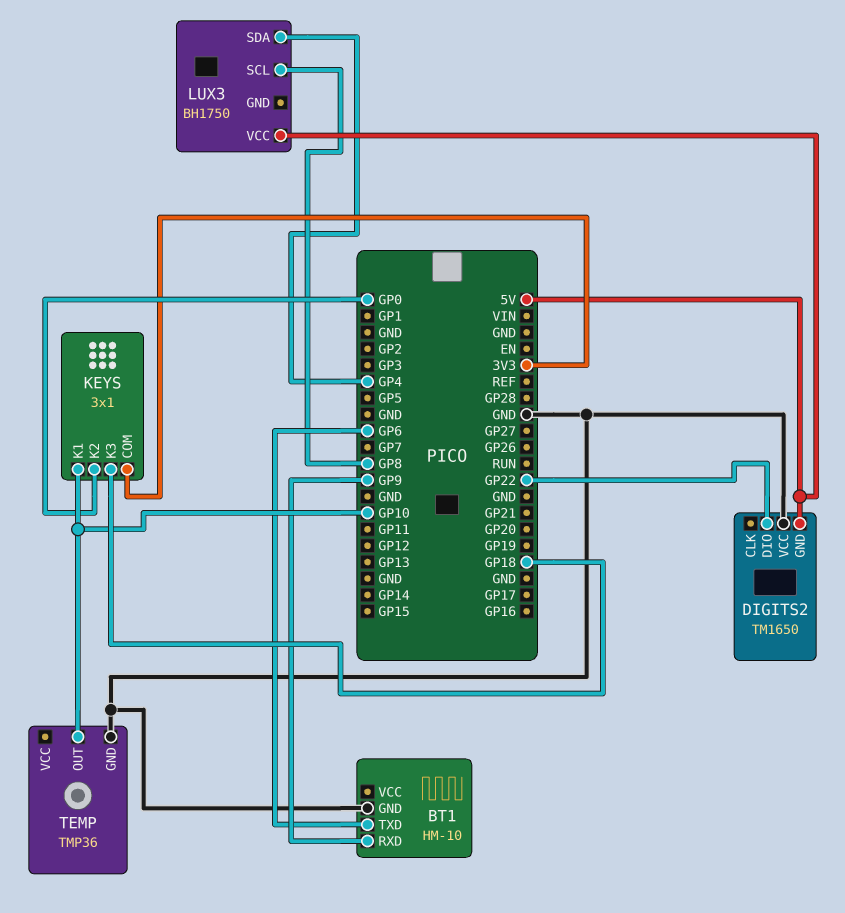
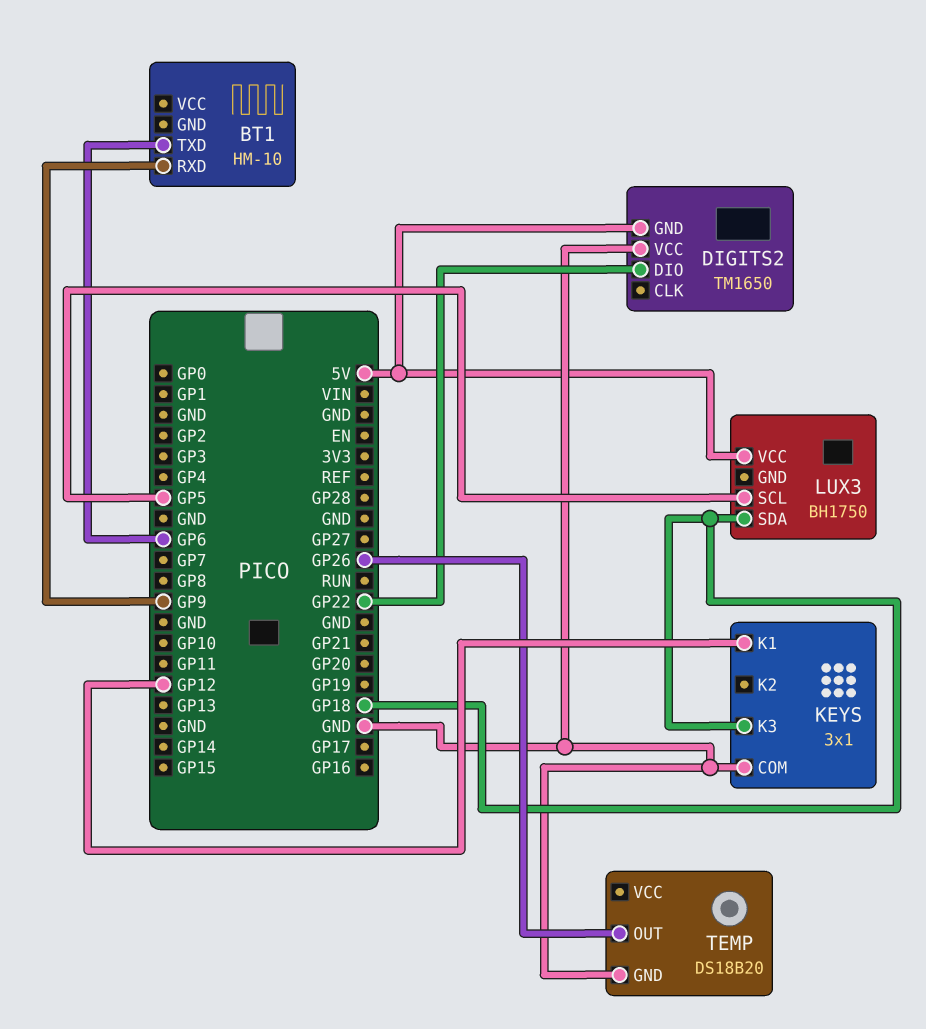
BT1 pin GND: GND -> none
KEYS pin COM: 3V3 -> GND
KEYS pin K1: GP10 -> GP12
KEYS pin K2: GP0 -> none
LUX3 pin SCL: GP8 -> GP5
LUX3 pin SDA: GP4 -> GP18
TEMP: TMP36 -> DS18B20
TEMP pin OUT: GP10 -> GP26

